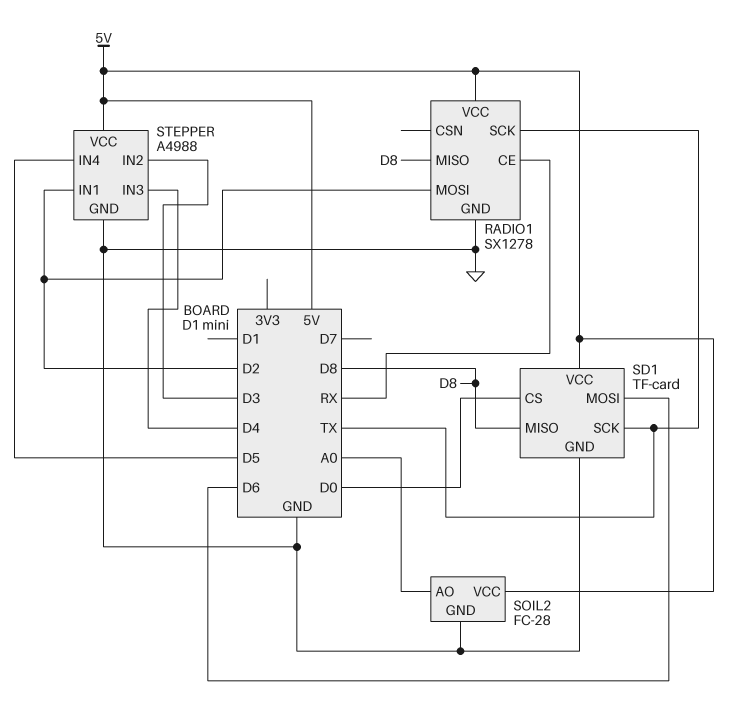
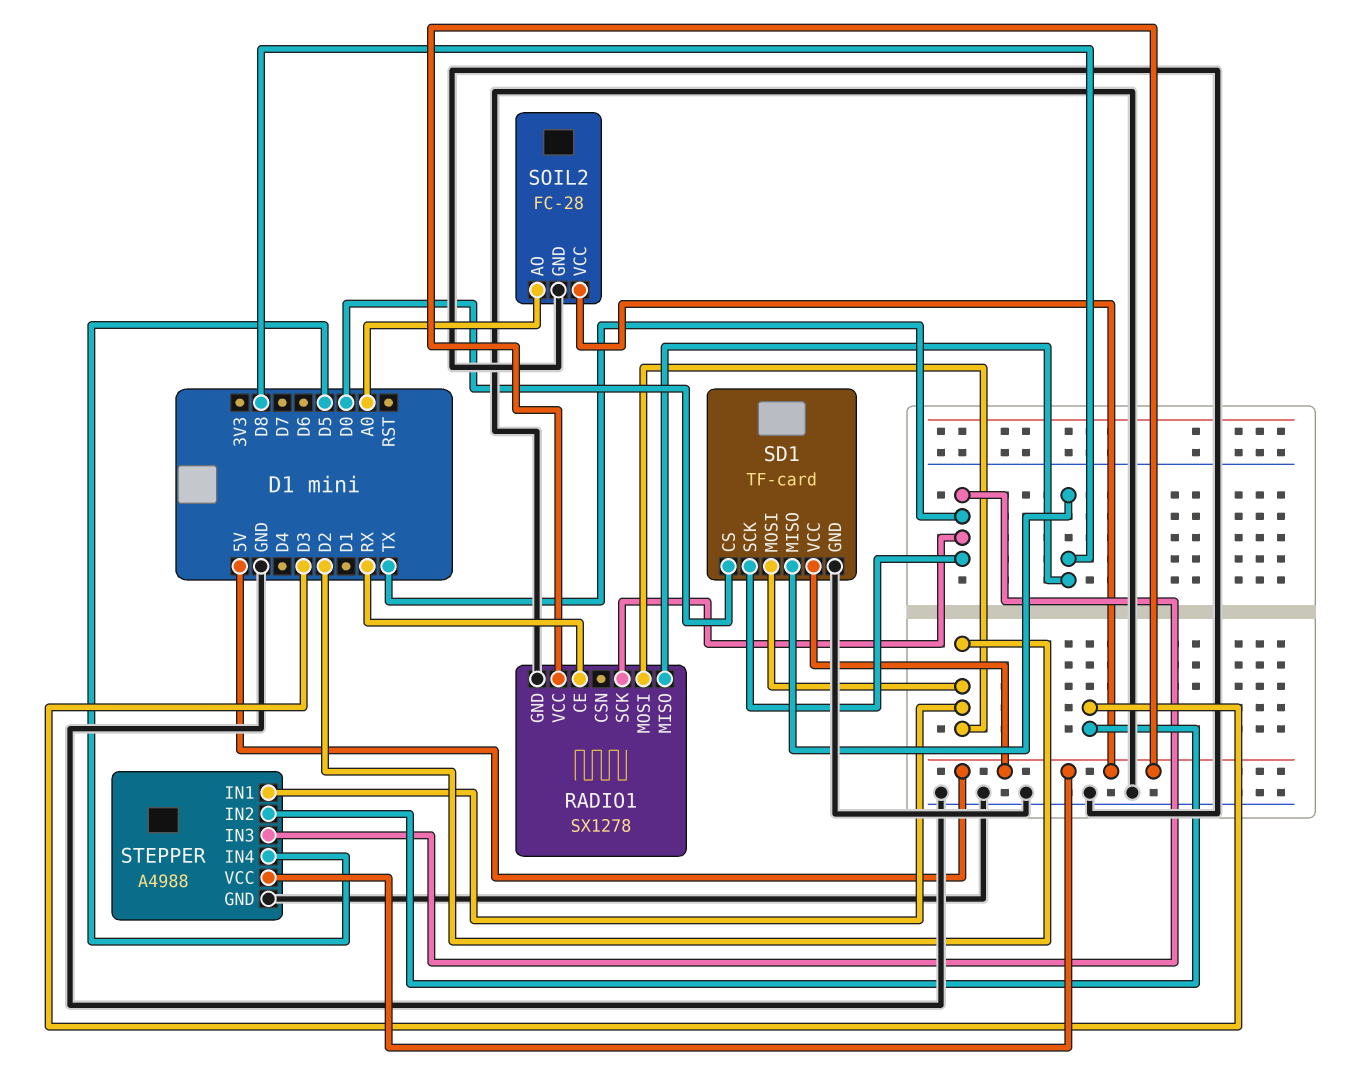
SD1 pin MOSI: D6 -> D2
STEPPER pin IN3: D4 -> TX

